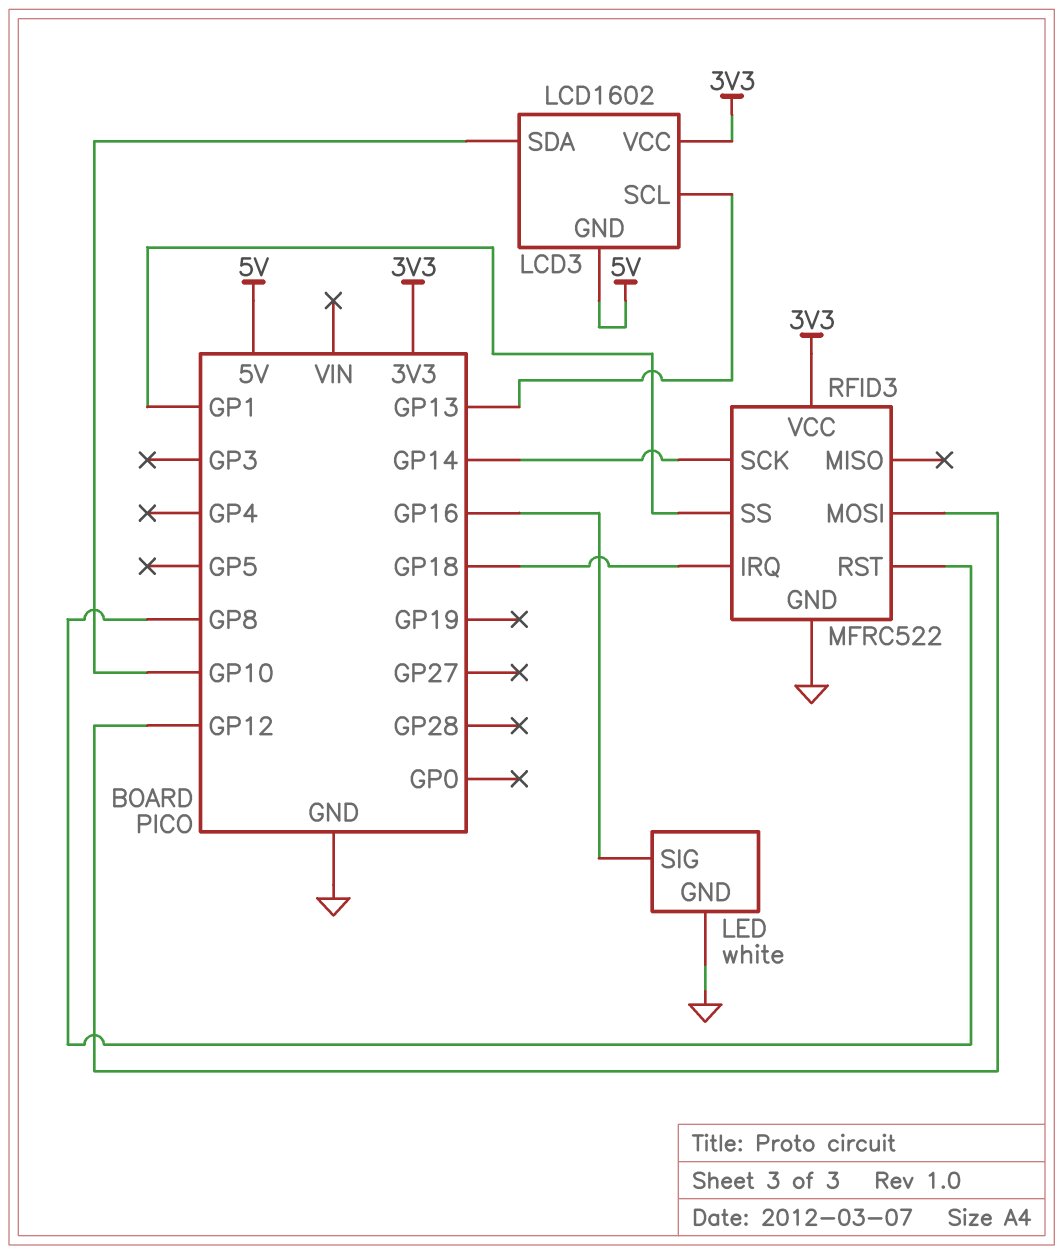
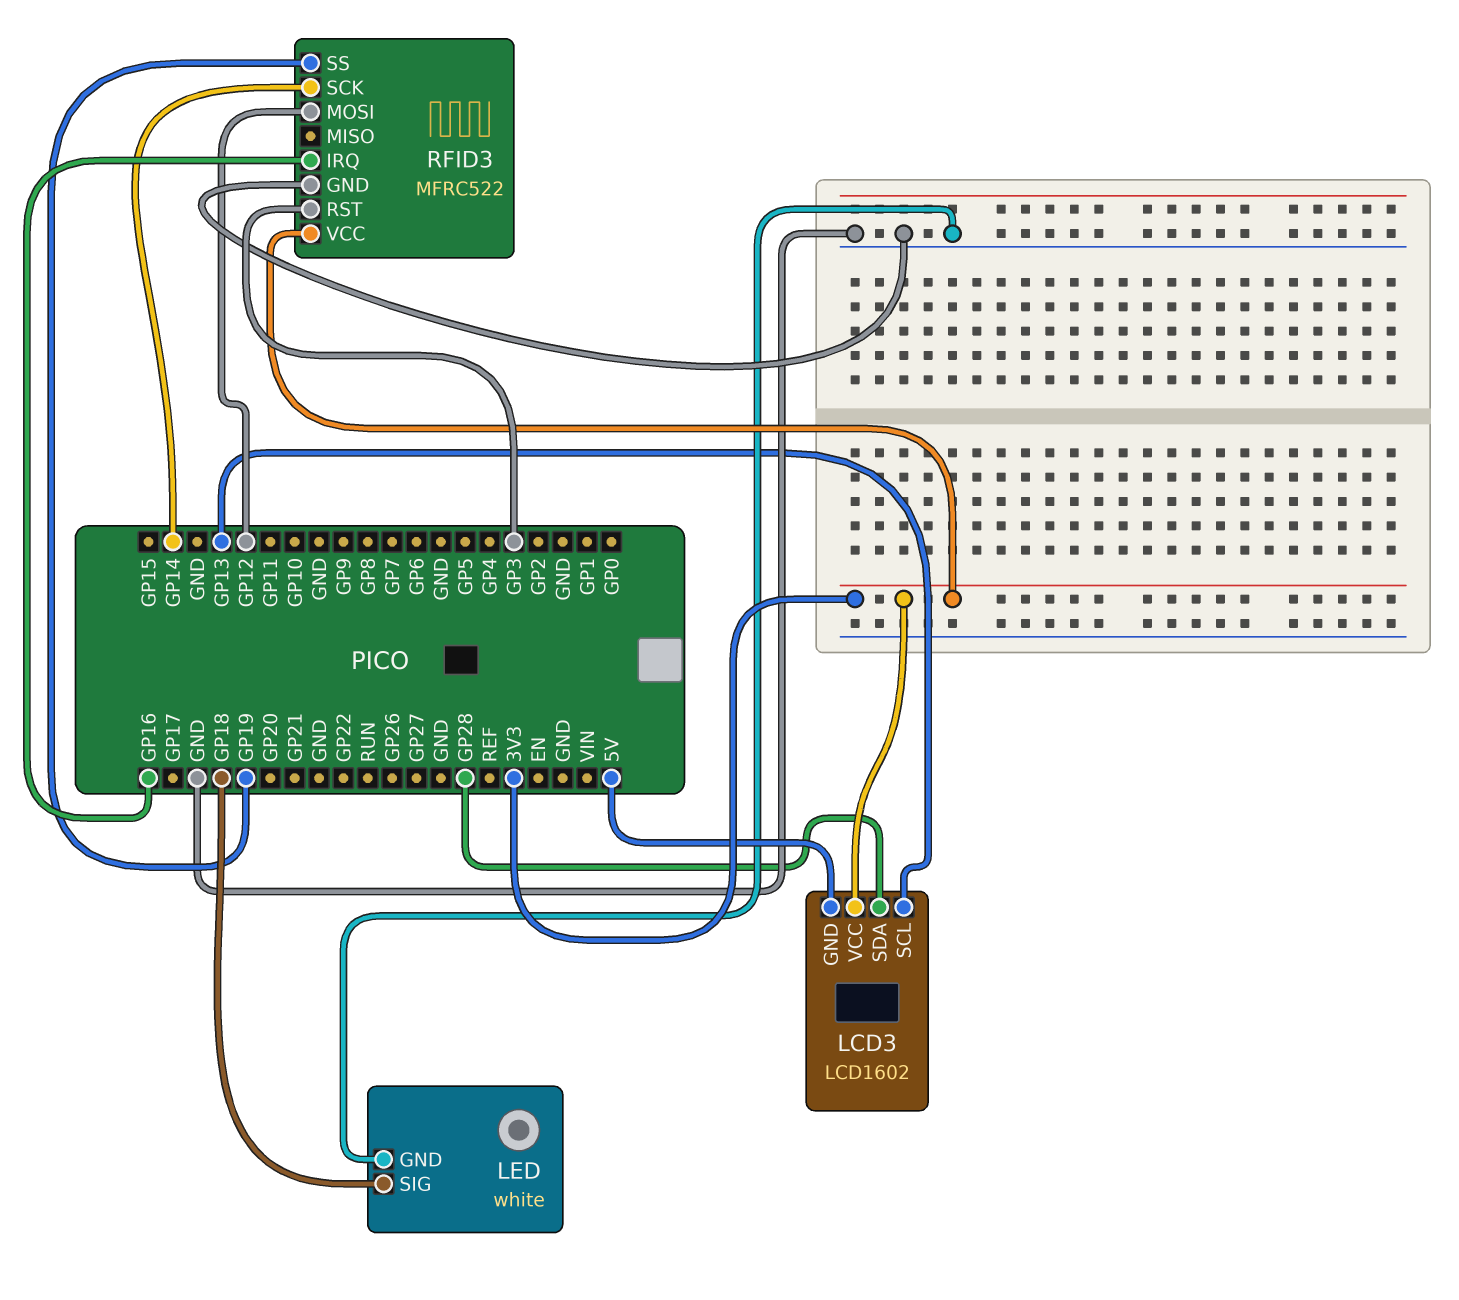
LCD3 pin SDA: GP10 -> GP28
LED pin SIG: GP16 -> GP18
RFID3 pin IRQ: GP18 -> GP16
RFID3 pin RST: GP8 -> GP3
RFID3 pin SS: GP1 -> GP19

